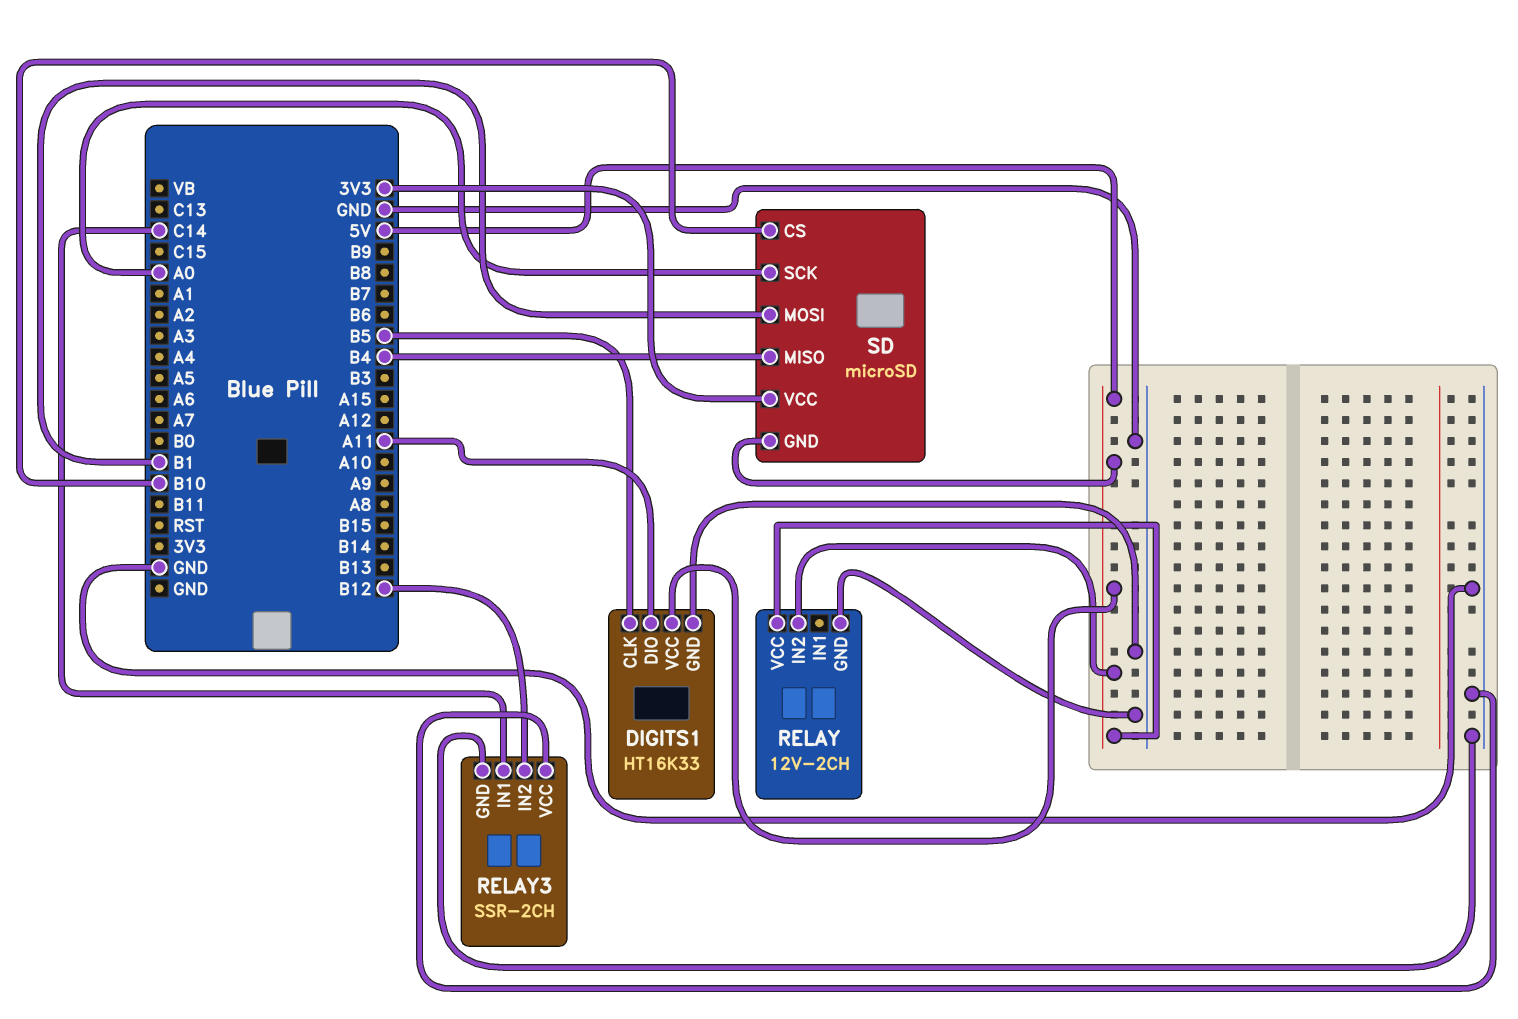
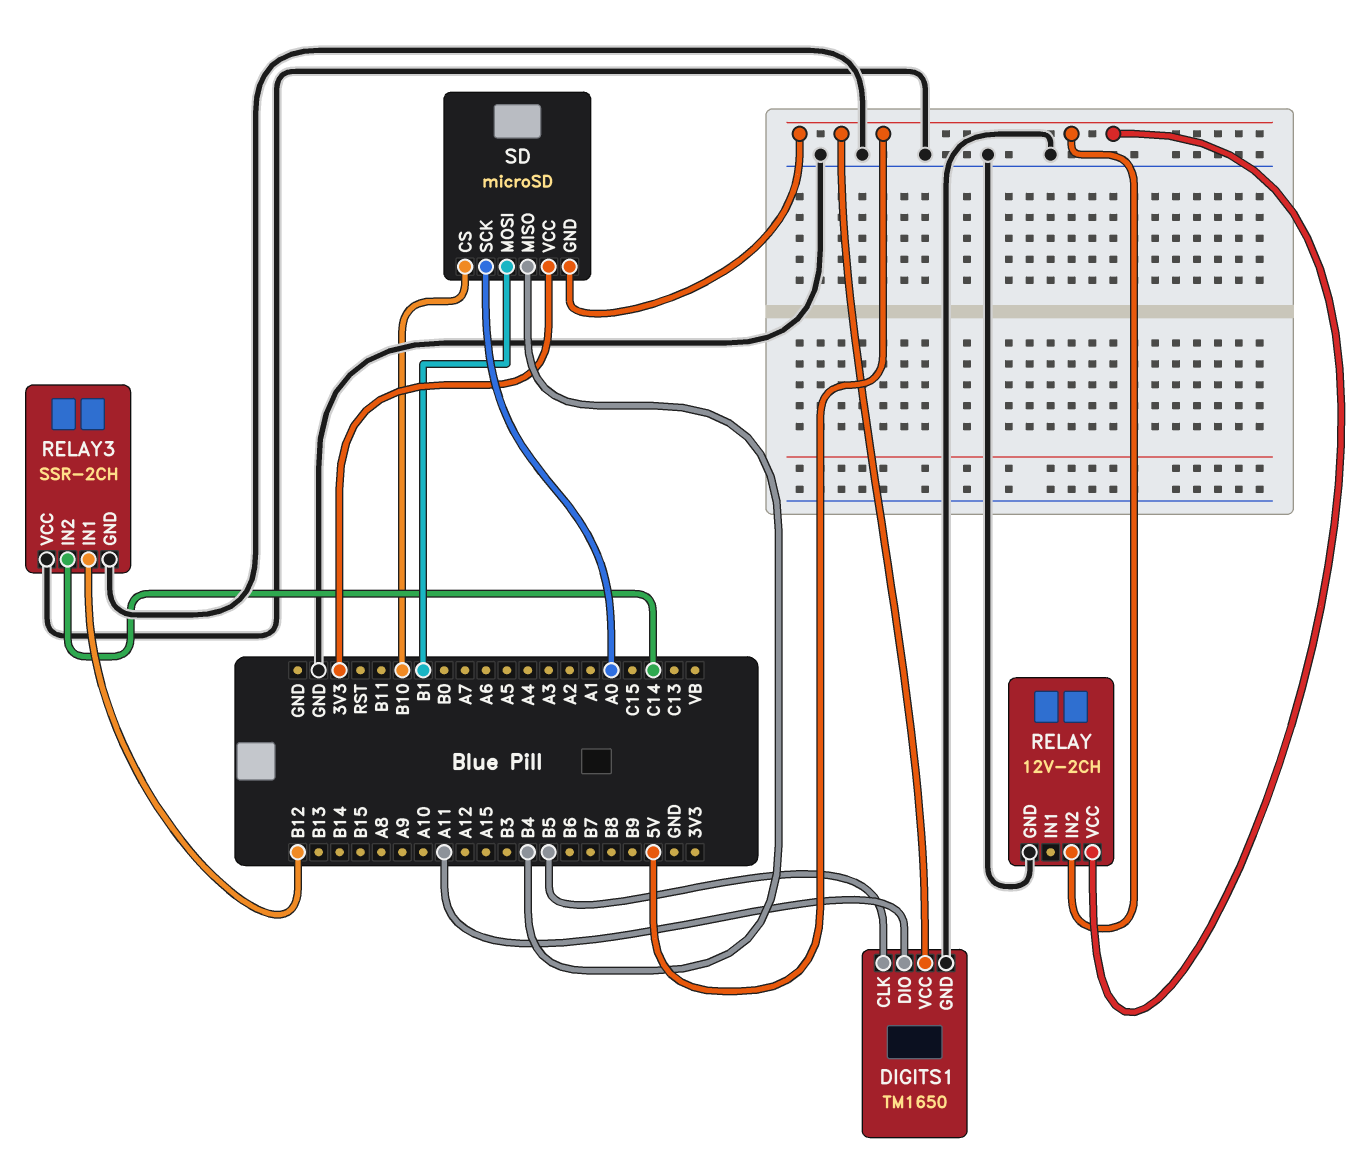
DIGITS1: HT16K33 -> TM1650
RELAY3 pin IN1: C14 -> B12
RELAY3 pin IN2: B12 -> C14

